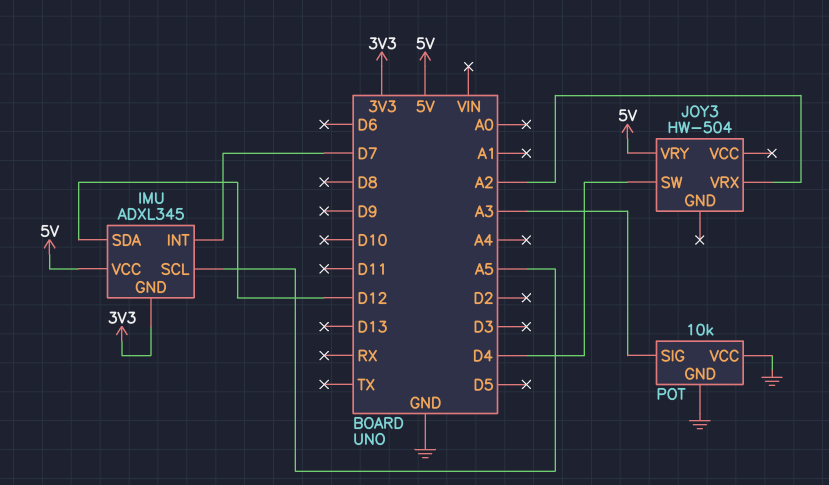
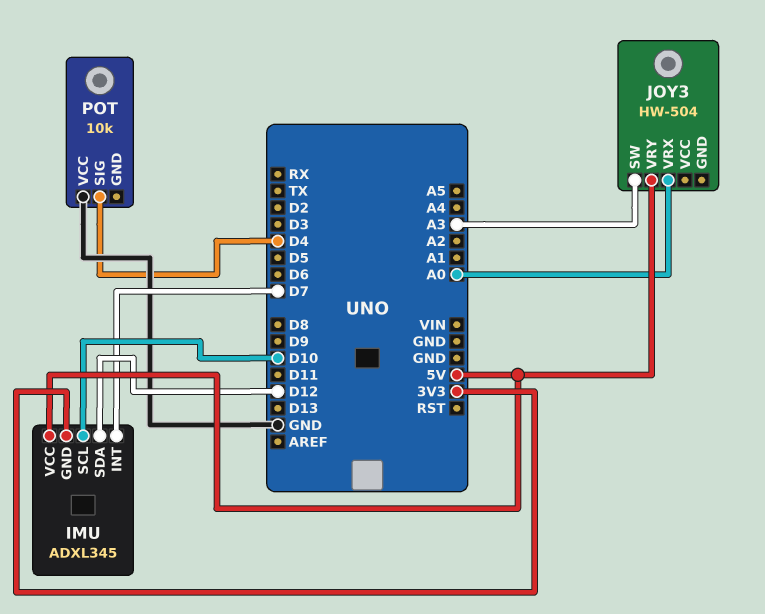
IMU pin SCL: A5 -> D10
JOY3 pin SW: D4 -> A3
JOY3 pin VRX: A2 -> A0
POT pin GND: GND -> none
POT pin SIG: A3 -> D4

